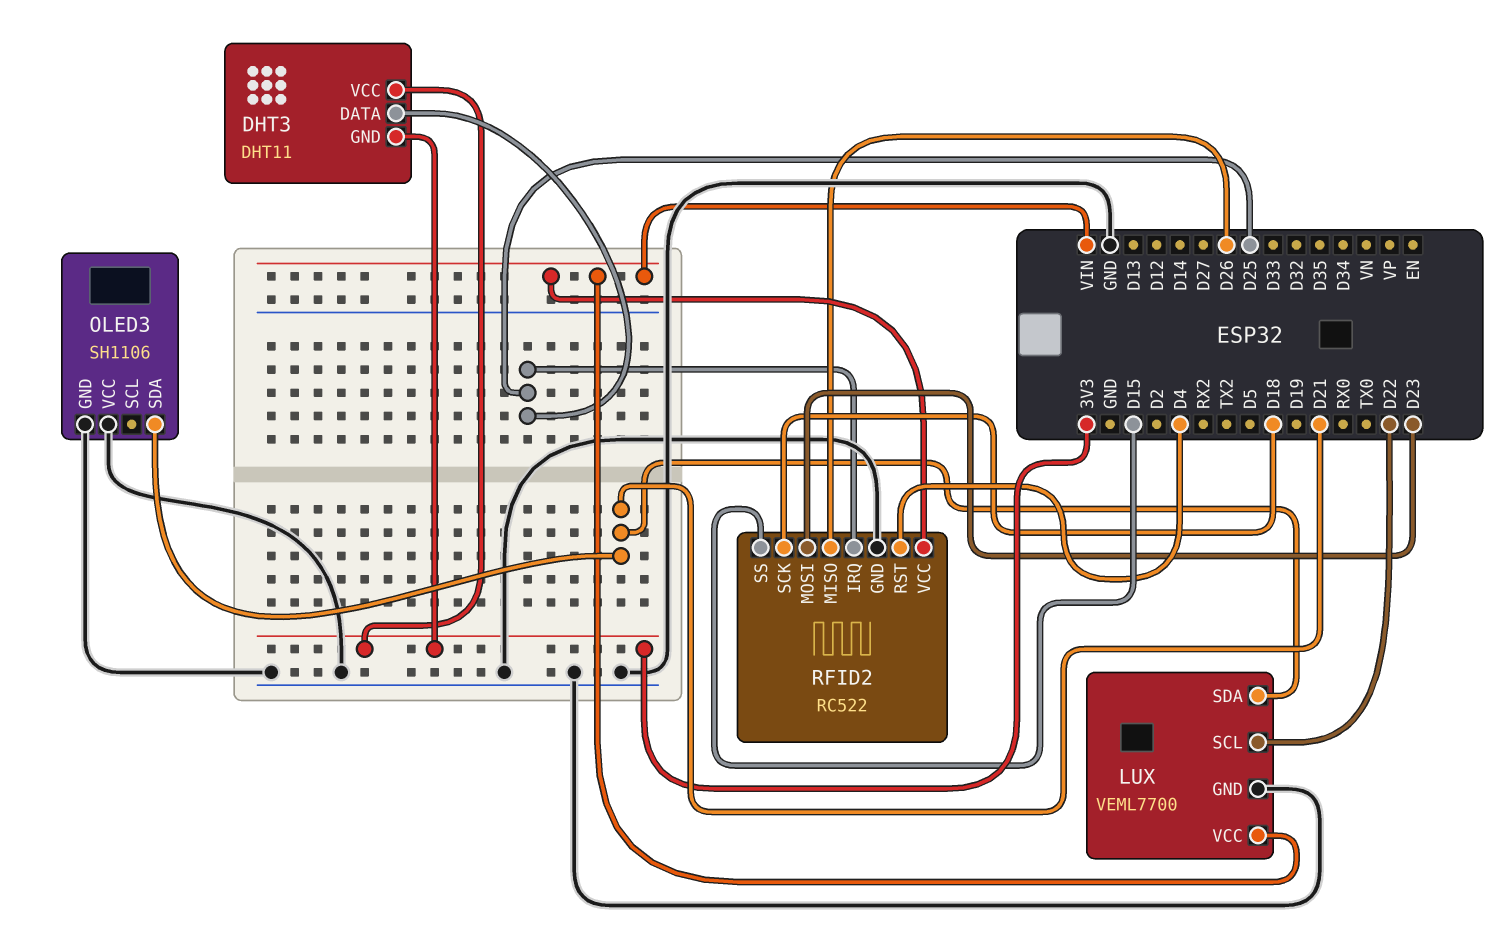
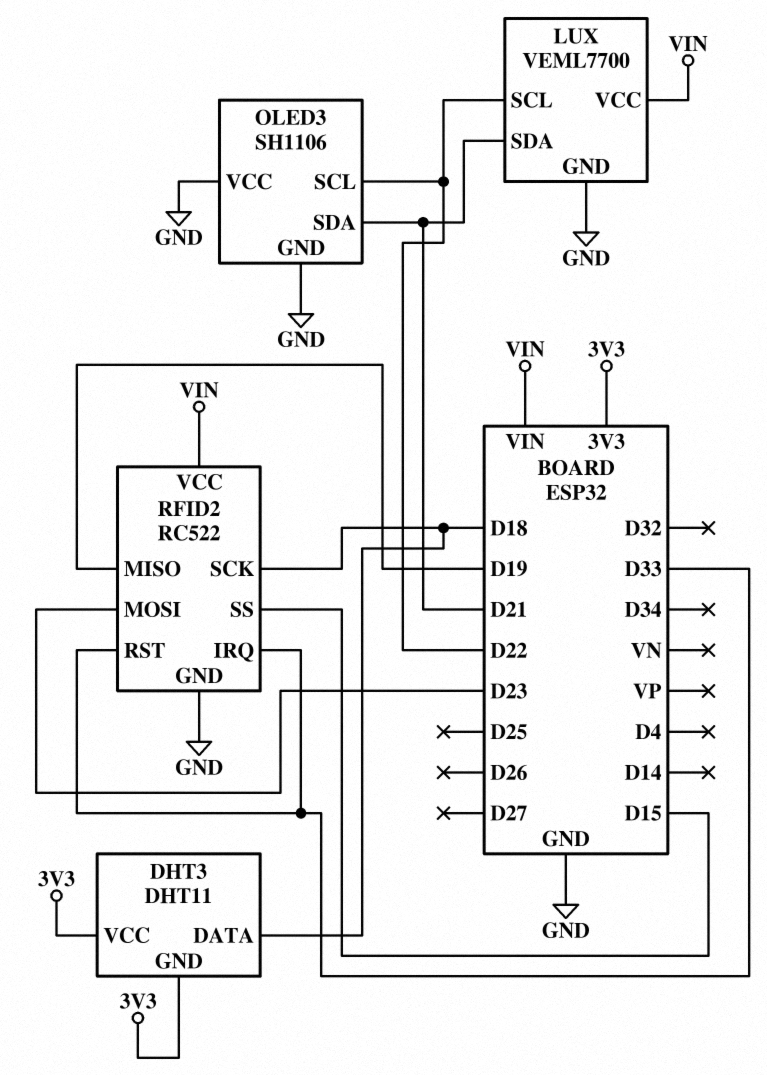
DHT3 pin DATA: D25 -> D18
OLED3 pin SCL: none -> D22
RFID2 pin IRQ: D25 -> D33
RFID2 pin MISO: D26 -> D19
RFID2 pin RST: D4 -> D33

